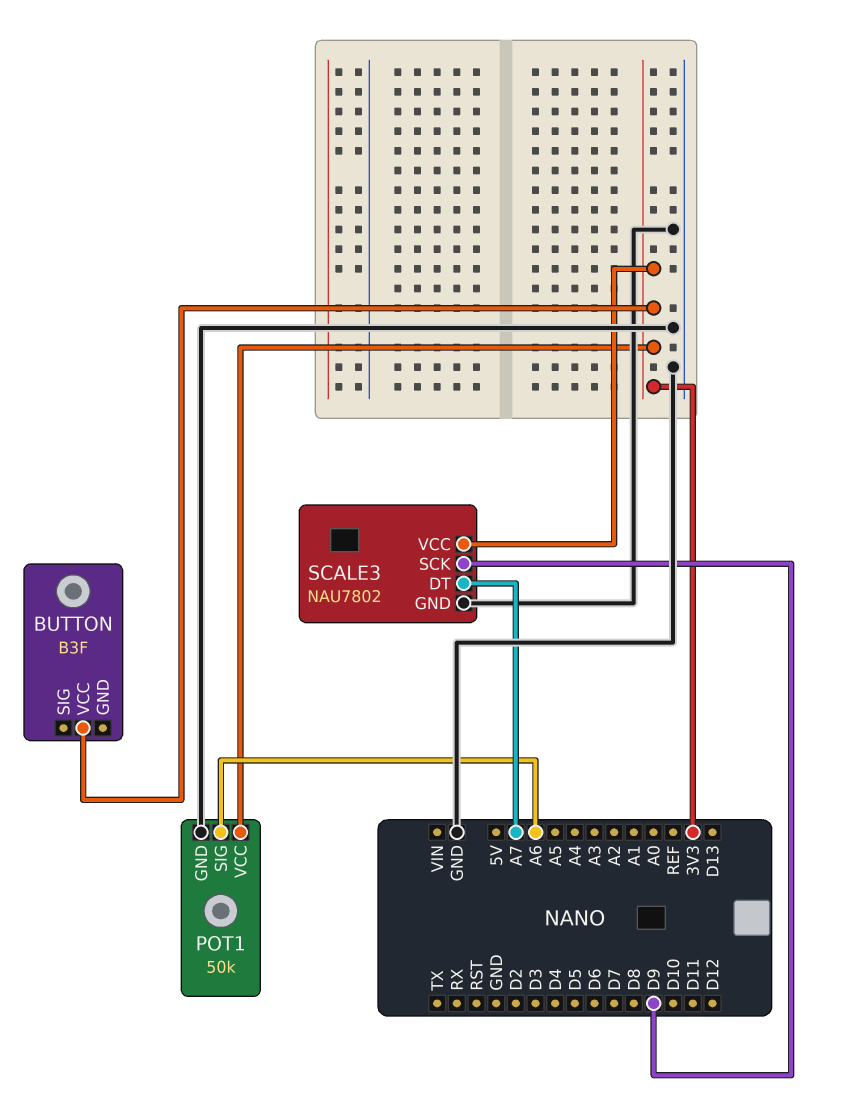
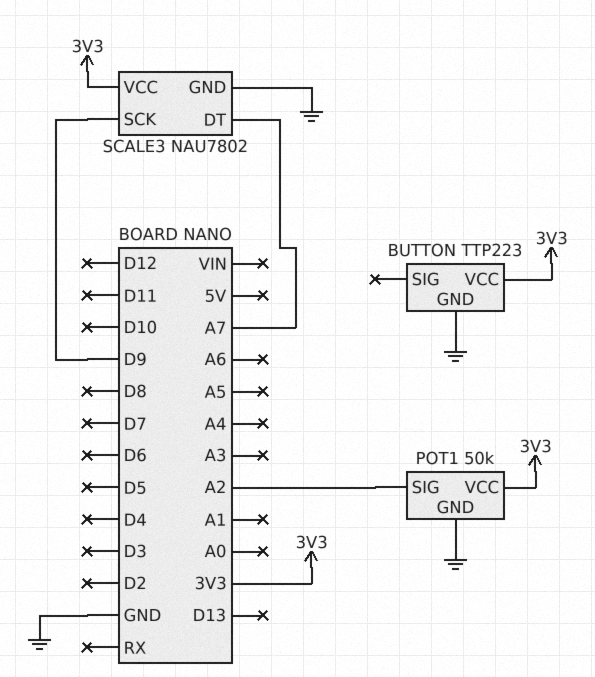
BUTTON: B3F -> TTP223
BUTTON pin GND: none -> GND
POT1 pin SIG: A6 -> A2

